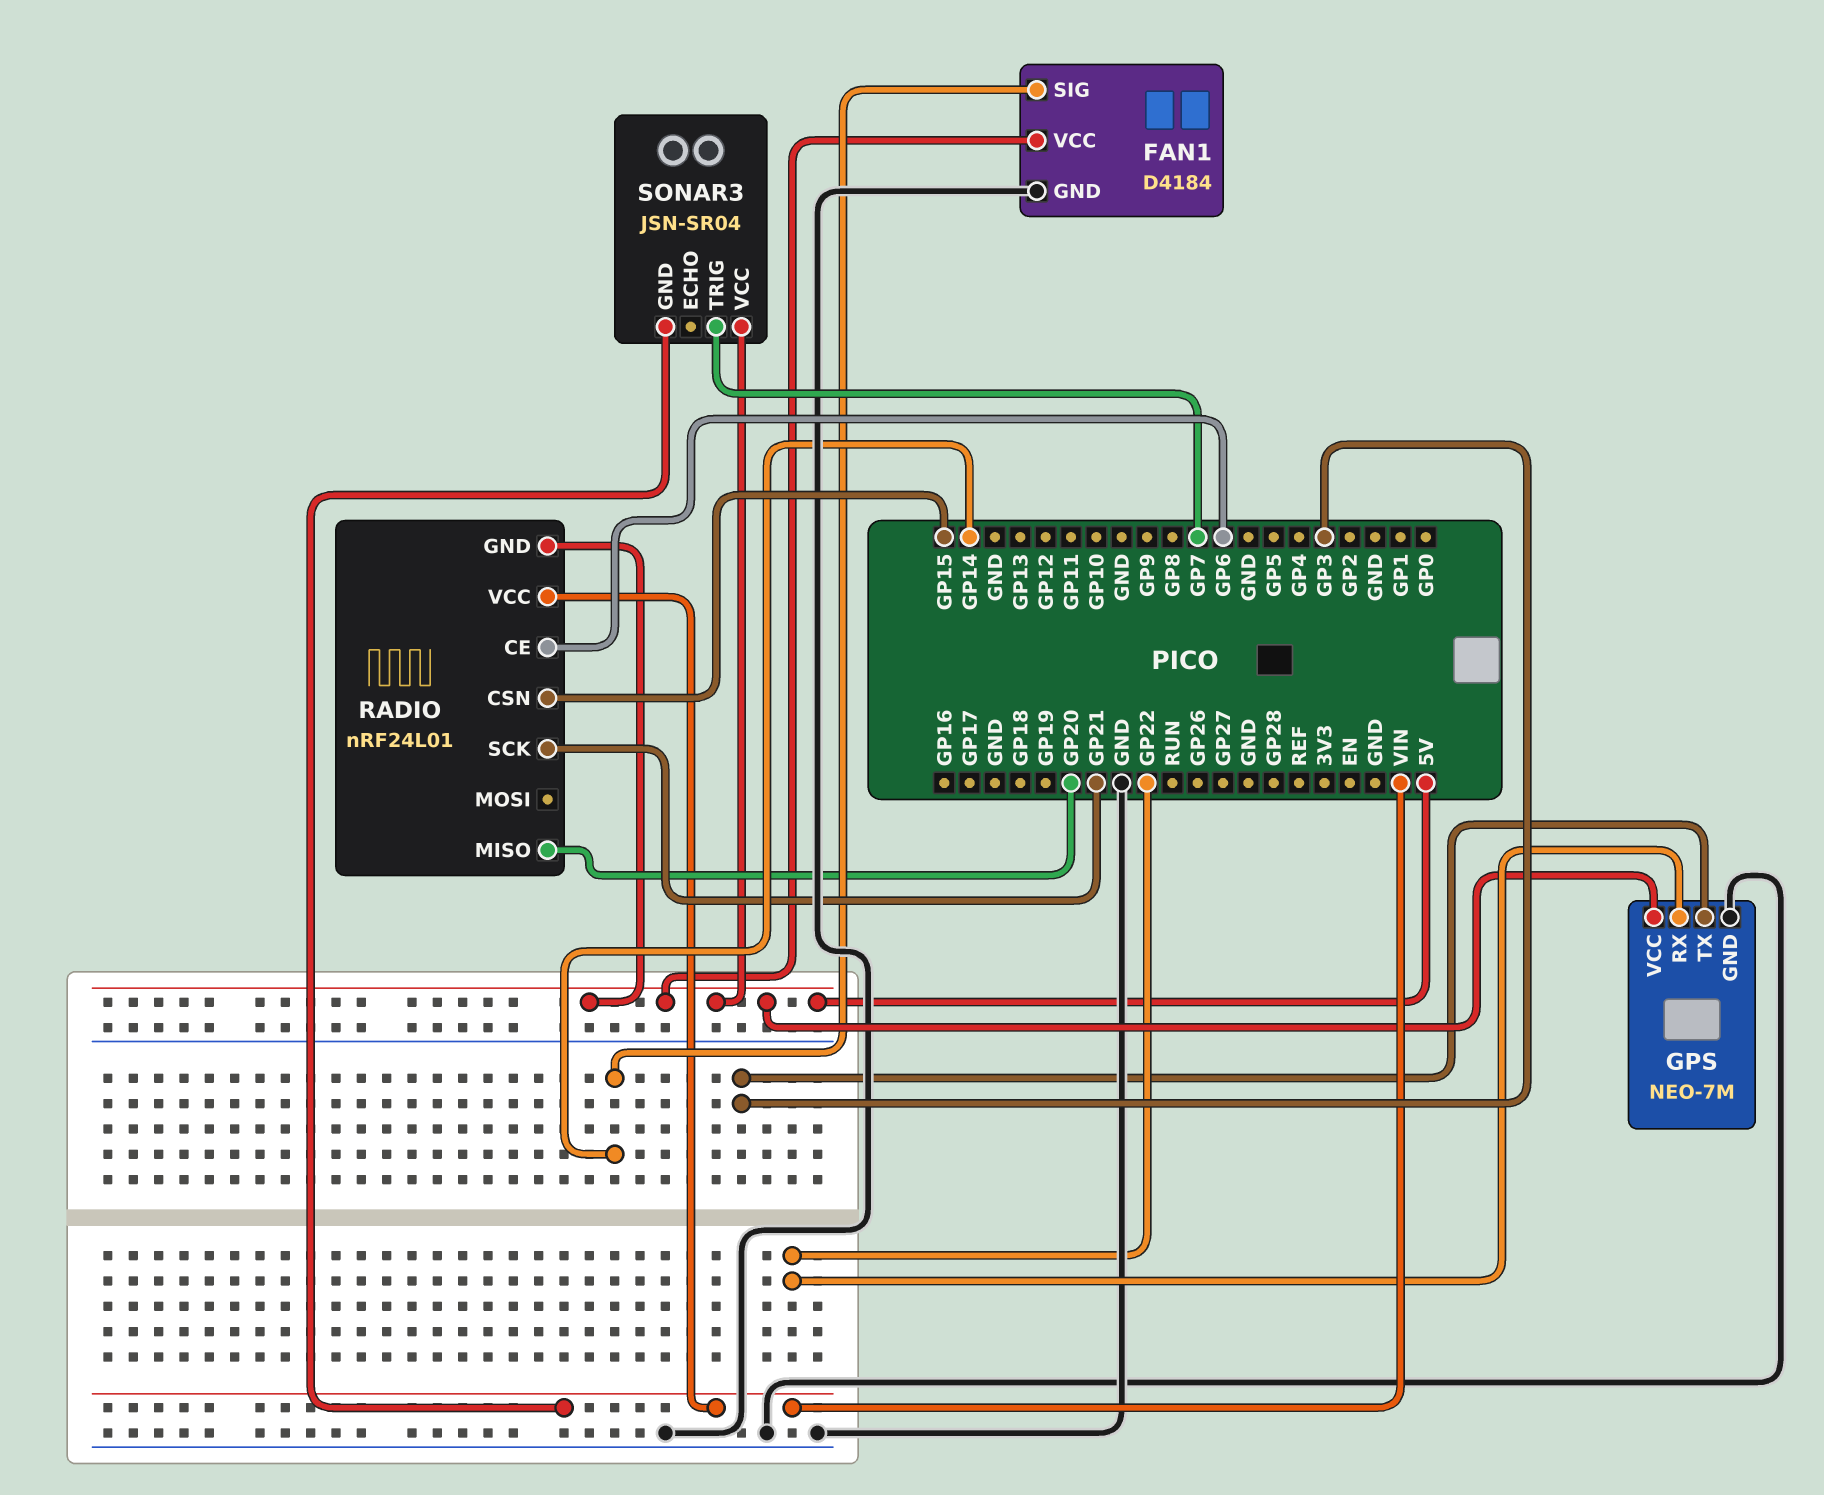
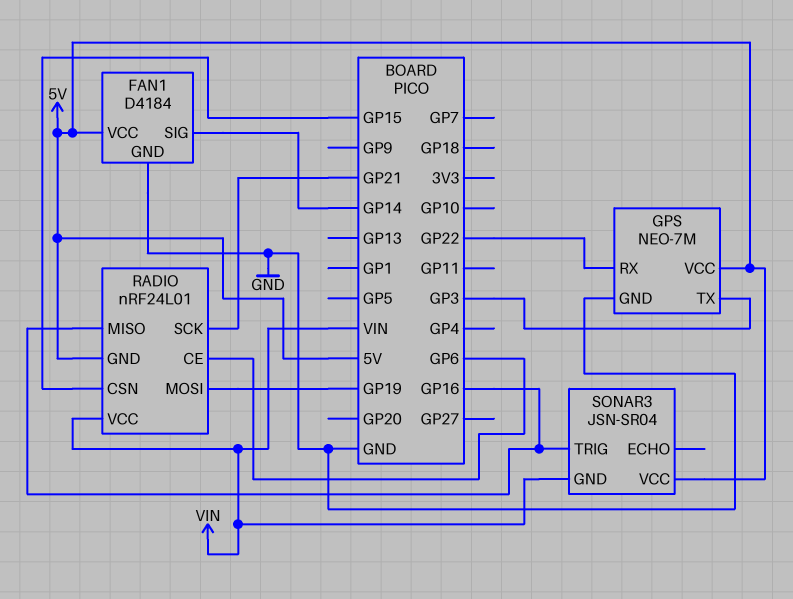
RADIO pin MISO: GP20 -> GP16
RADIO pin MOSI: none -> GP19
SONAR3 pin TRIG: GP7 -> GP16

